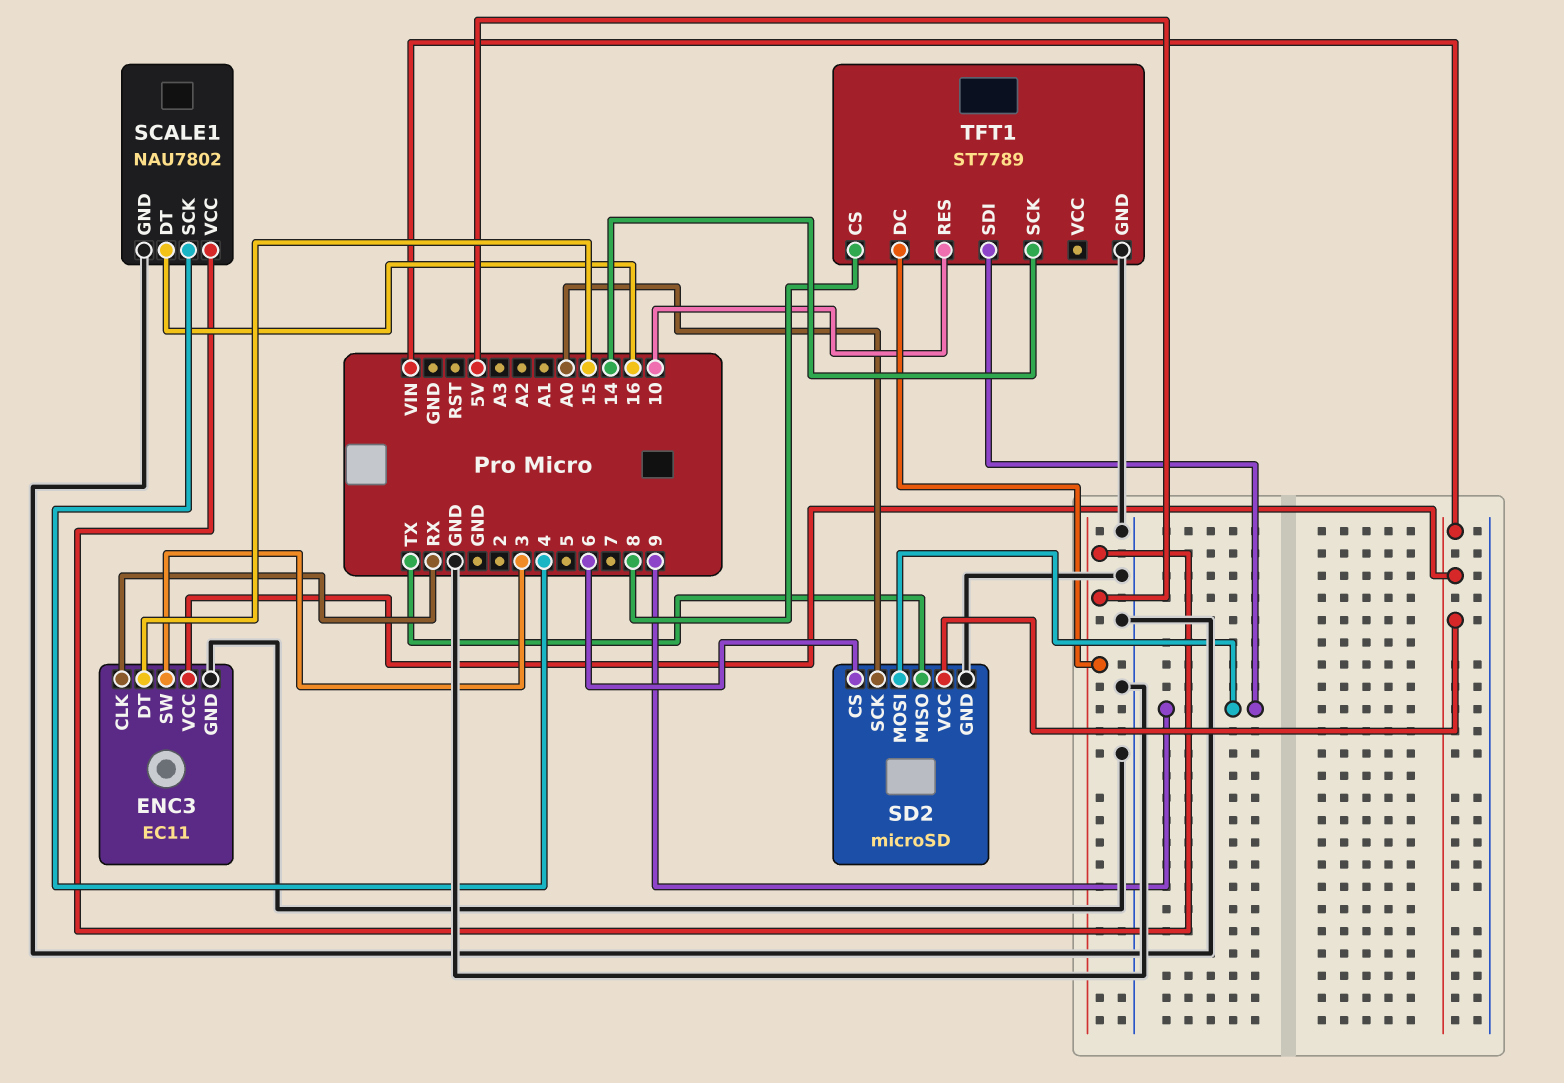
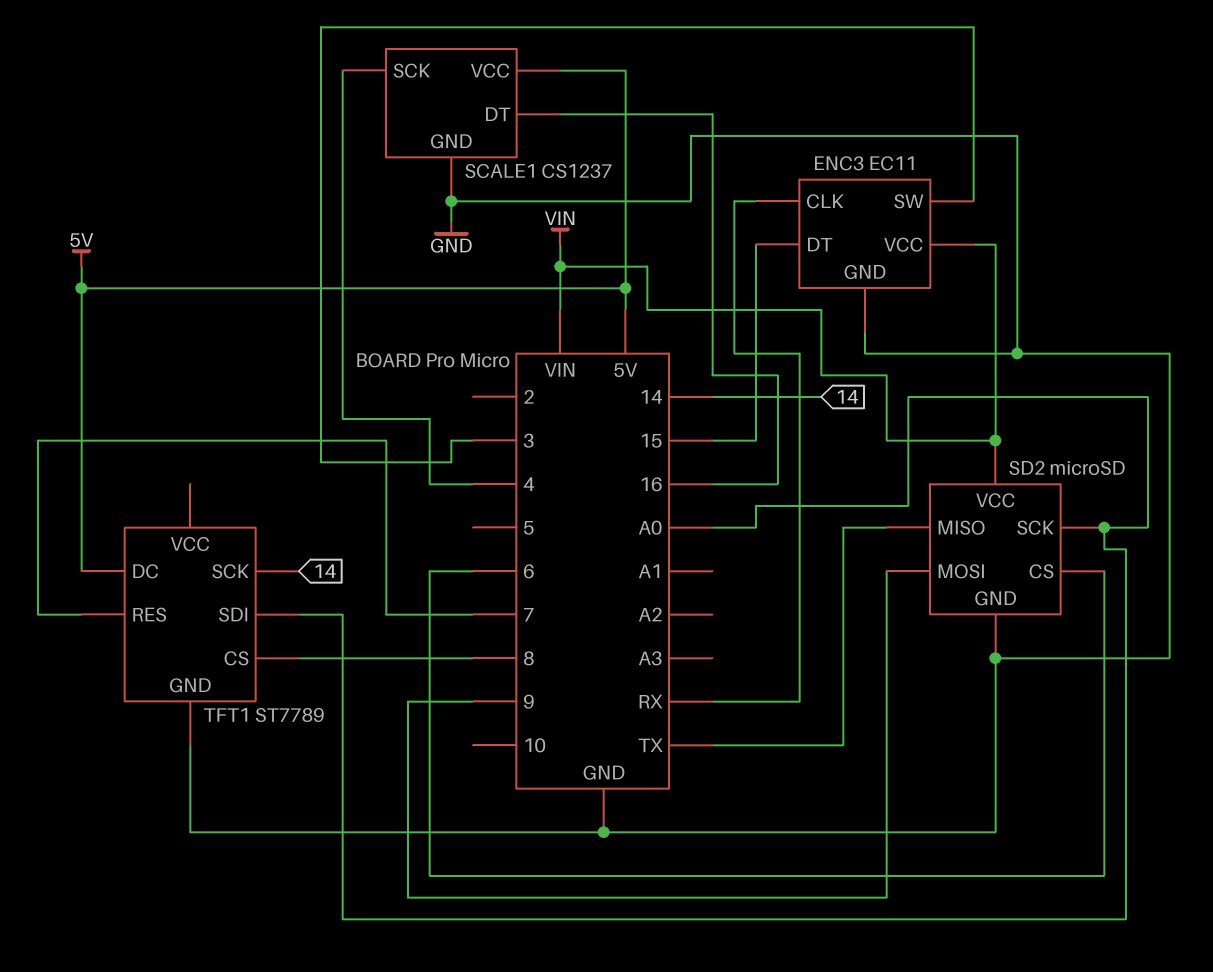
SCALE1: NAU7802 -> CS1237
TFT1 pin RES: 10 -> 7
TFT1 pin SDI: 9 -> A0

